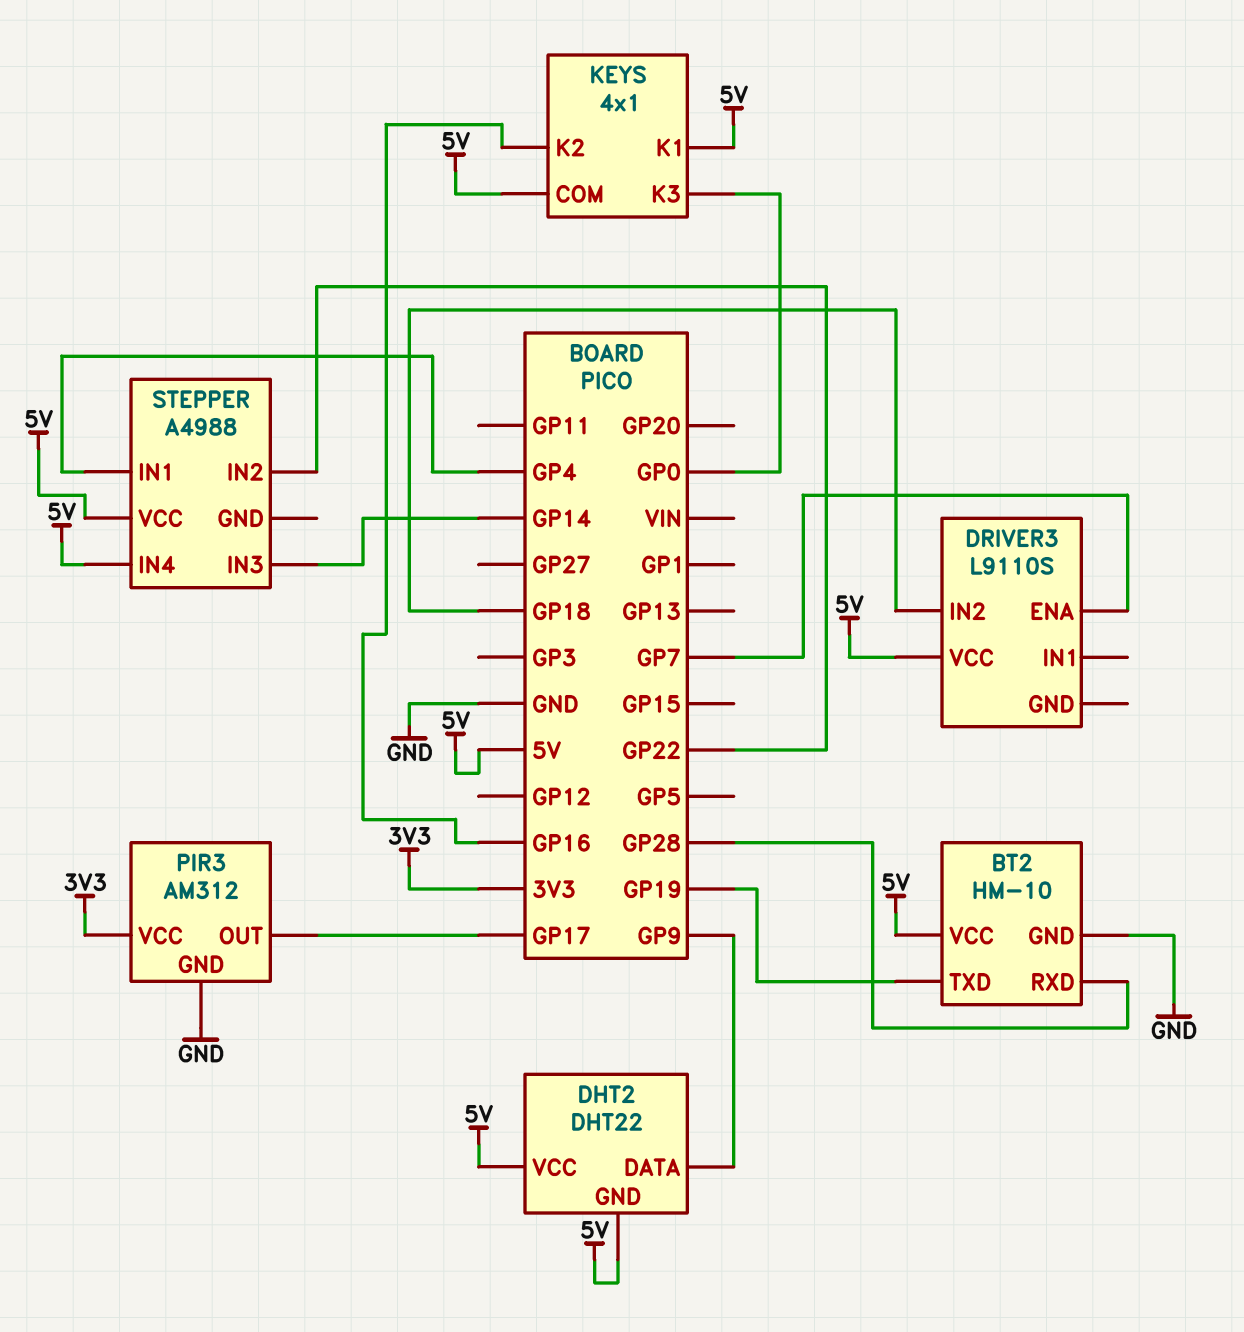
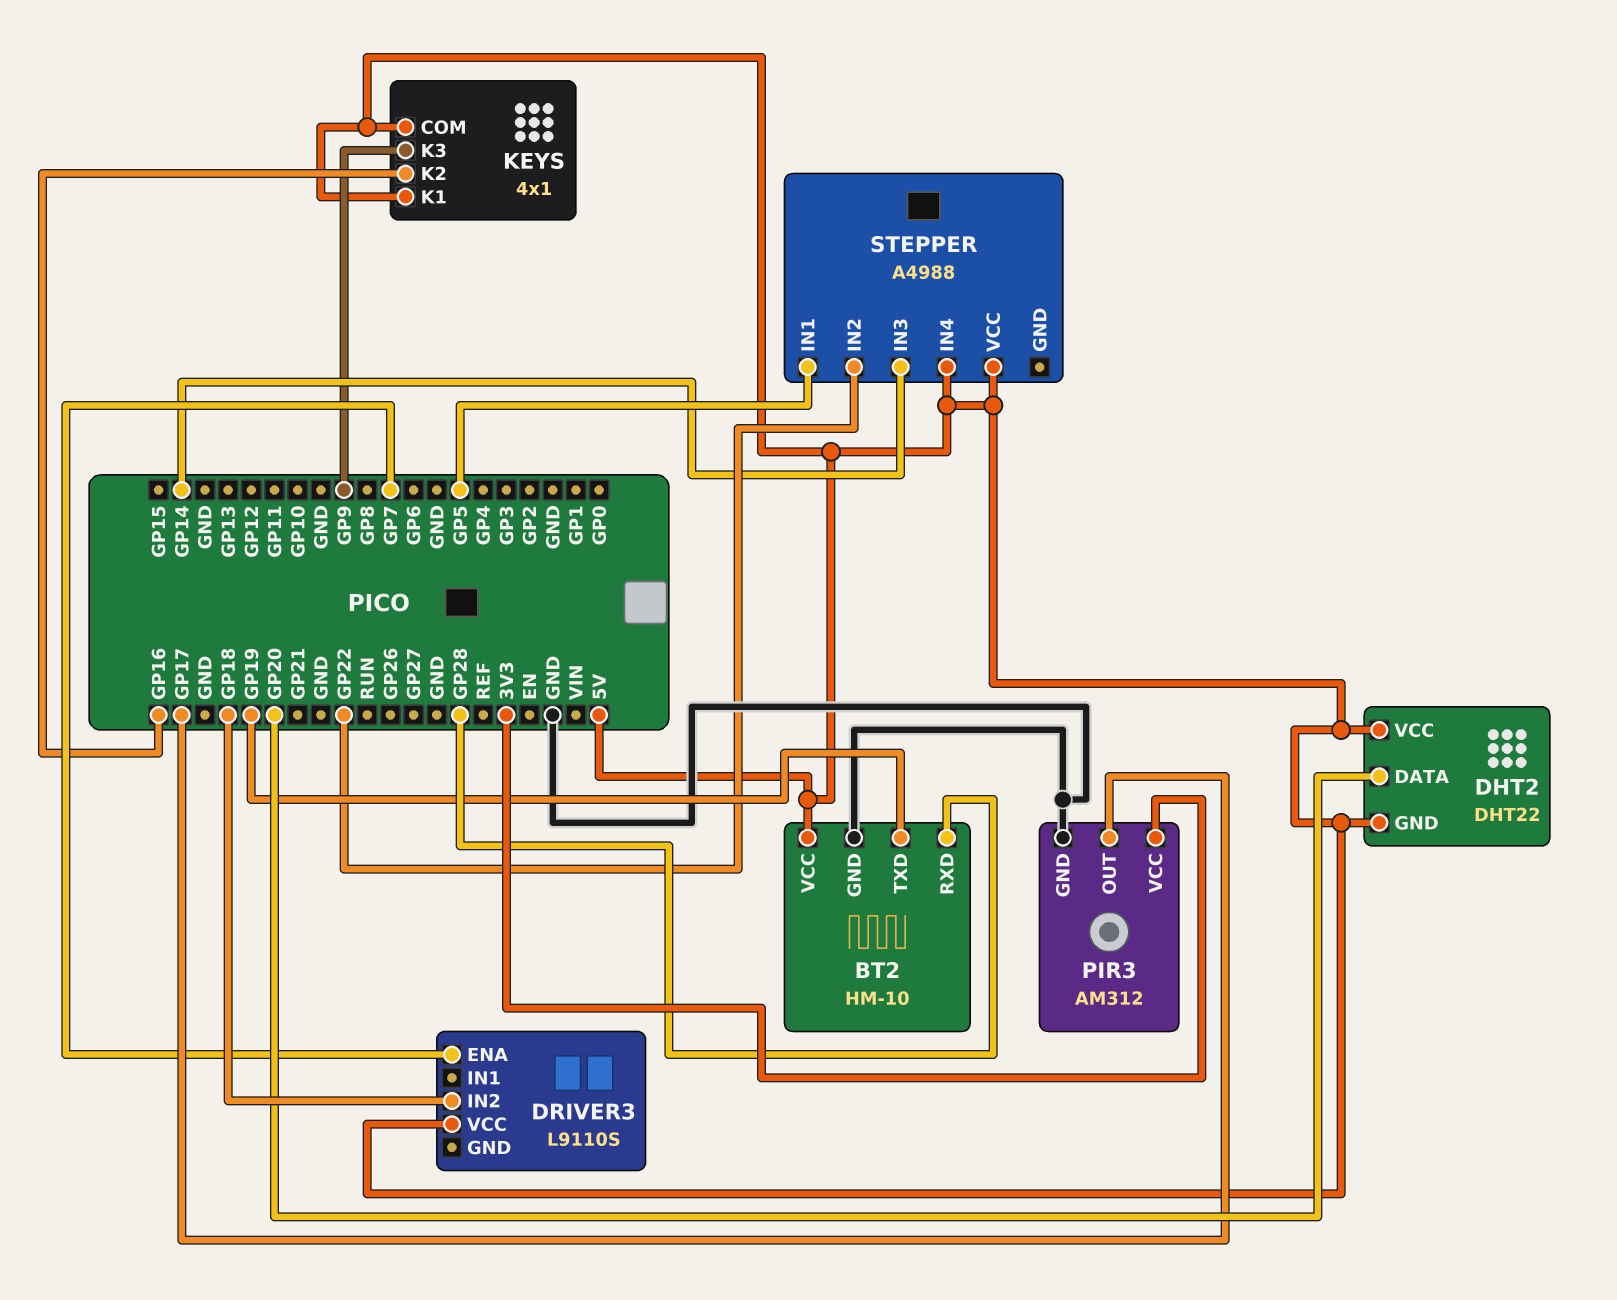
DHT2 pin DATA: GP9 -> GP20
KEYS pin K3: GP0 -> GP9
STEPPER pin IN1: GP4 -> GP5

